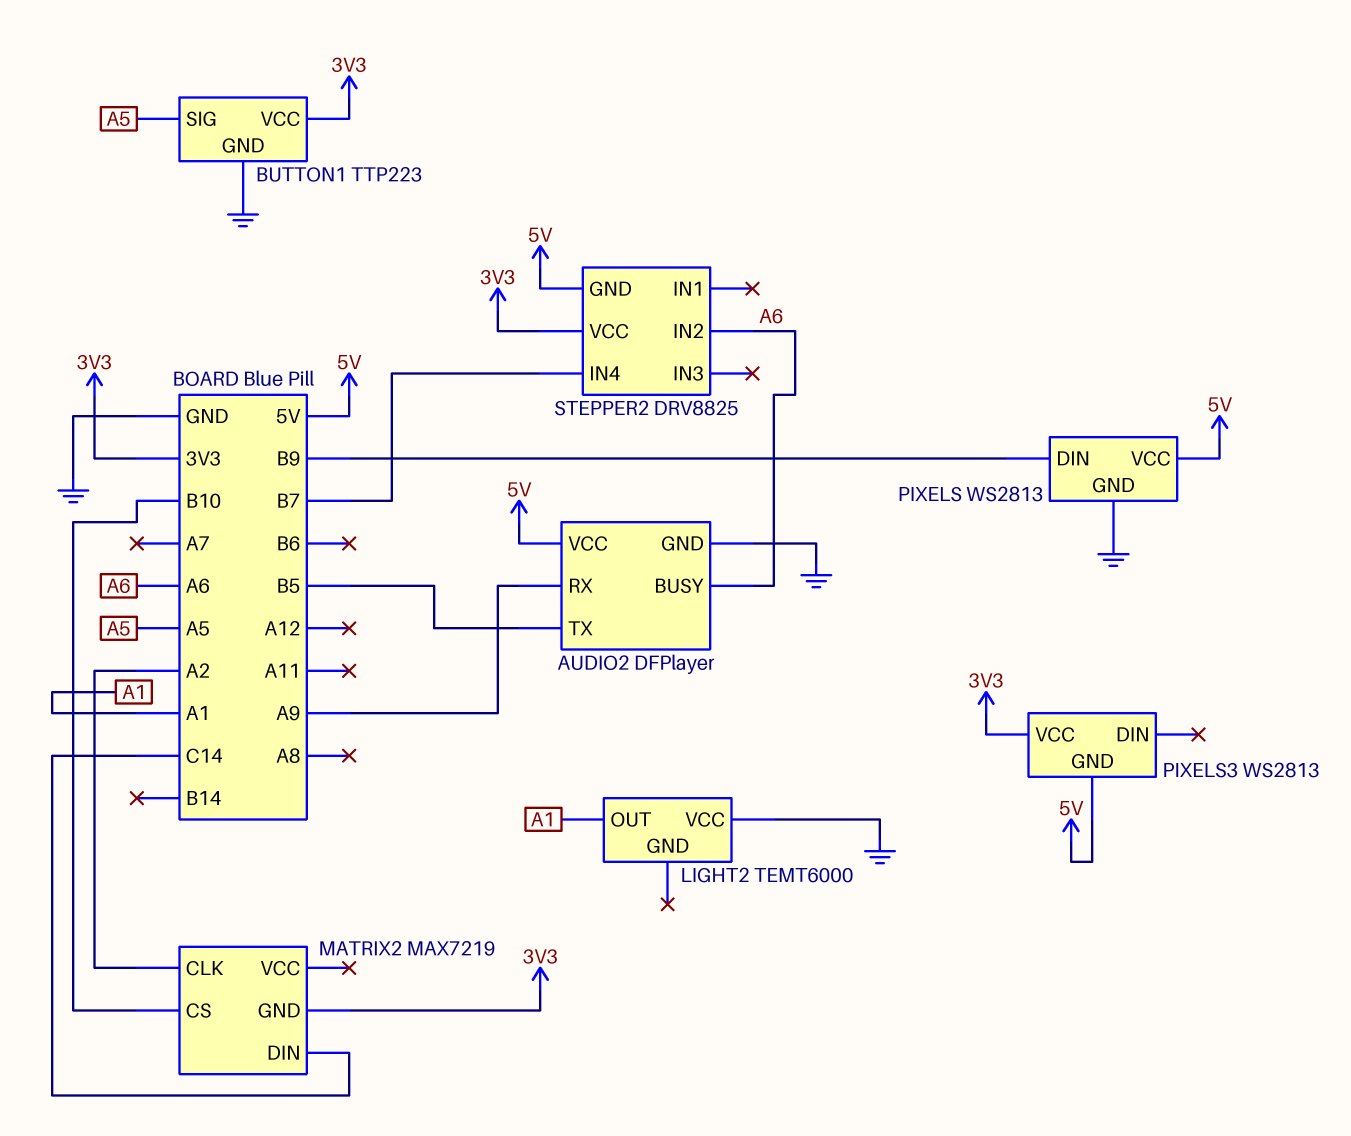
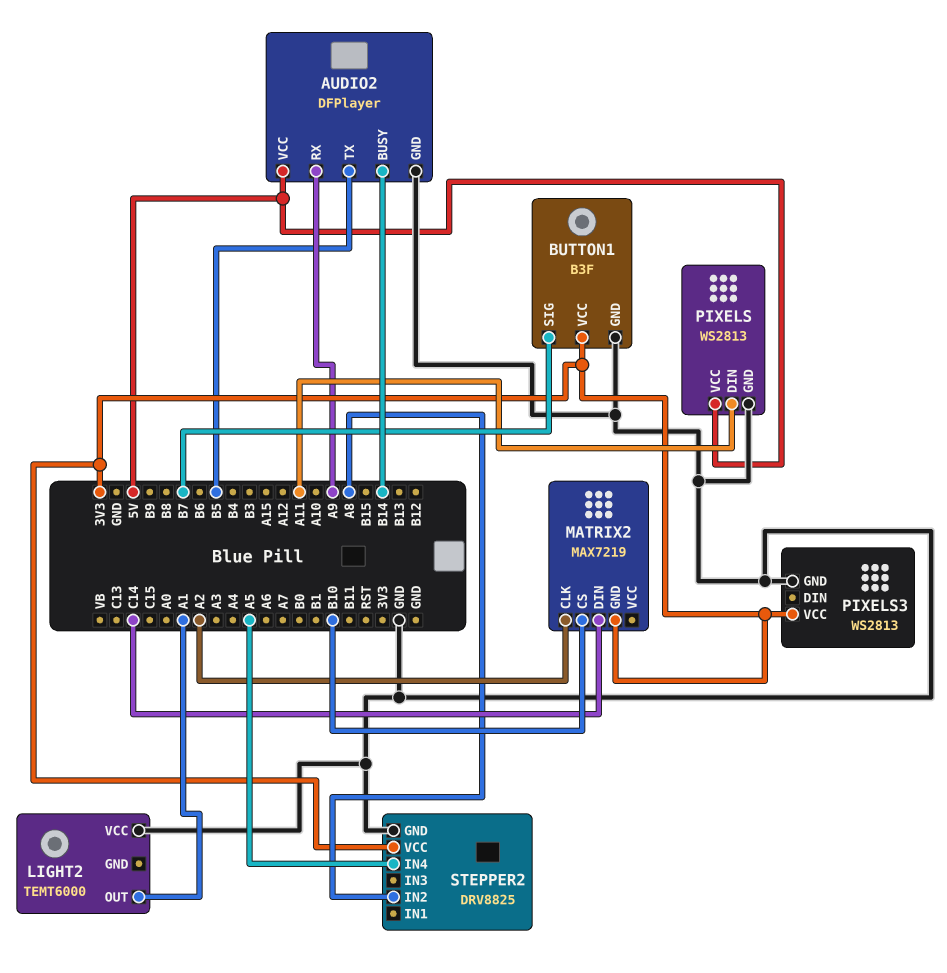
AUDIO2 pin BUSY: A6 -> B14
BUTTON1: TTP223 -> B3F
BUTTON1 pin SIG: A5 -> B7
PIXELS pin DIN: B9 -> A11
PIXELS3 pin GND: 5V -> GND
STEPPER2 pin GND: 5V -> GND
STEPPER2 pin IN2: A6 -> A8
STEPPER2 pin IN4: B7 -> A5

